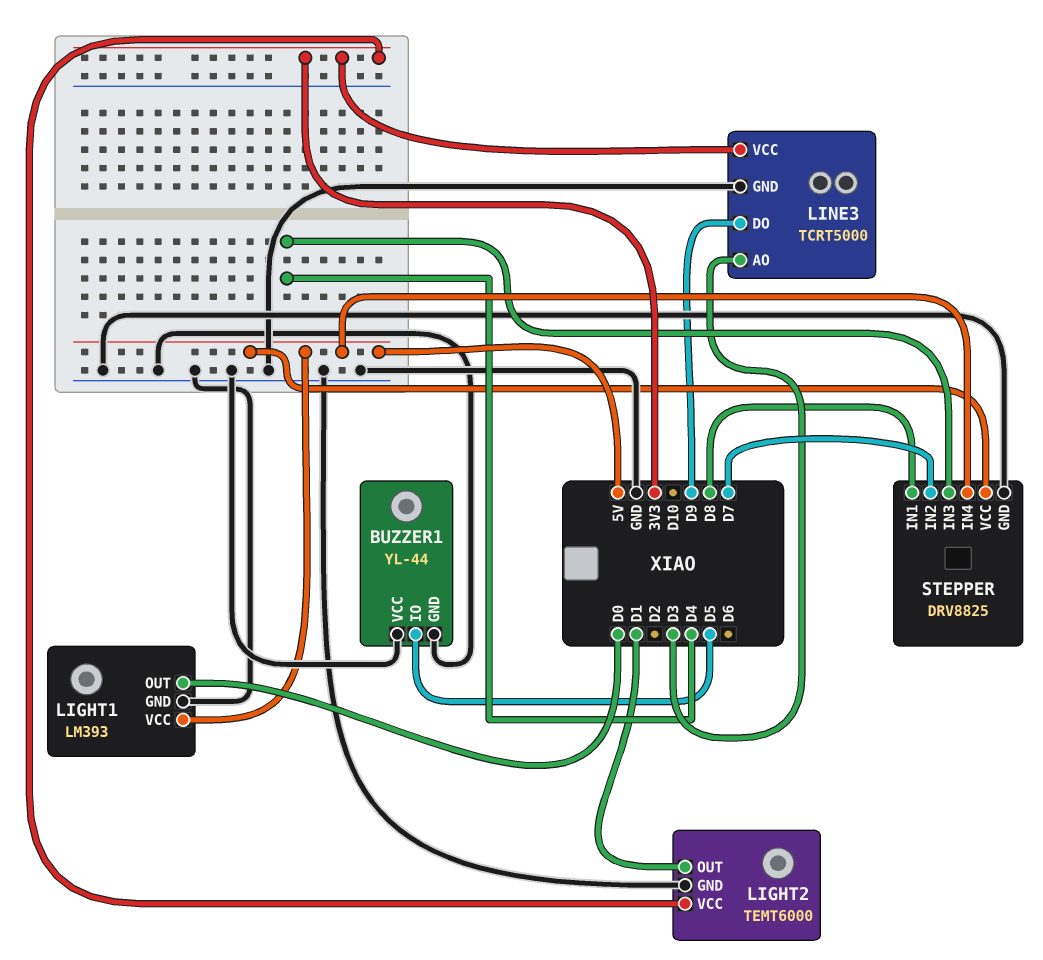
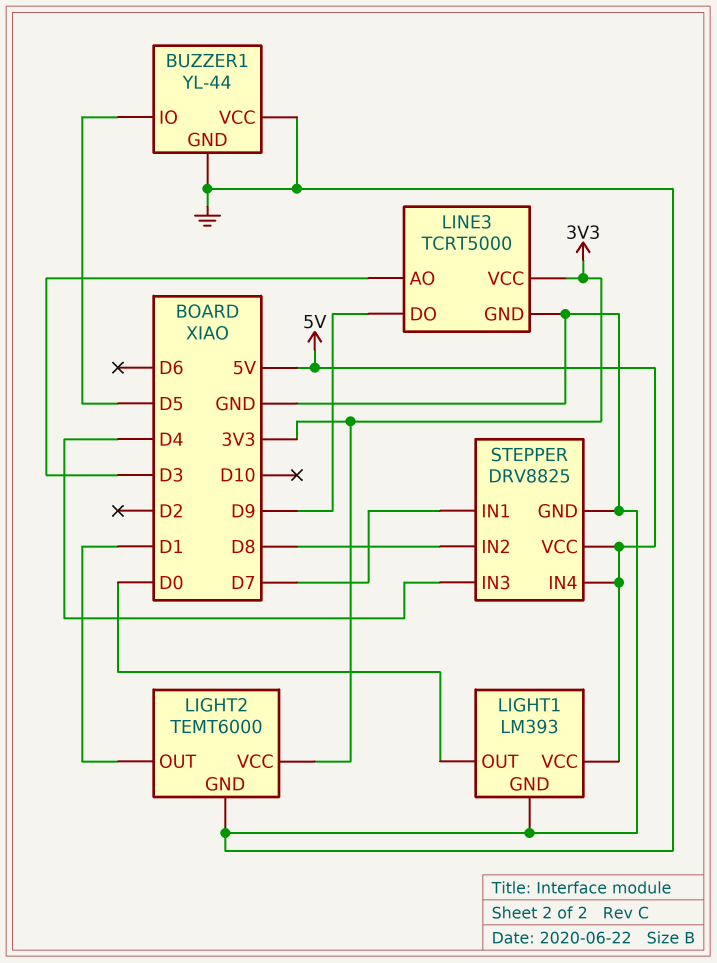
STEPPER pin IN1: D8 -> D7
STEPPER pin IN2: D7 -> D8

